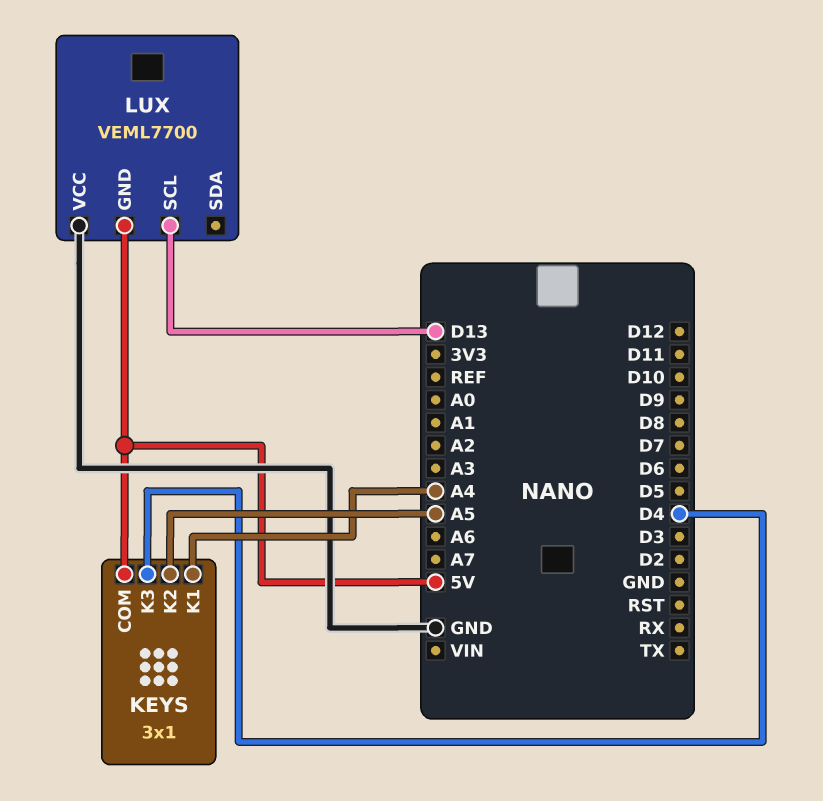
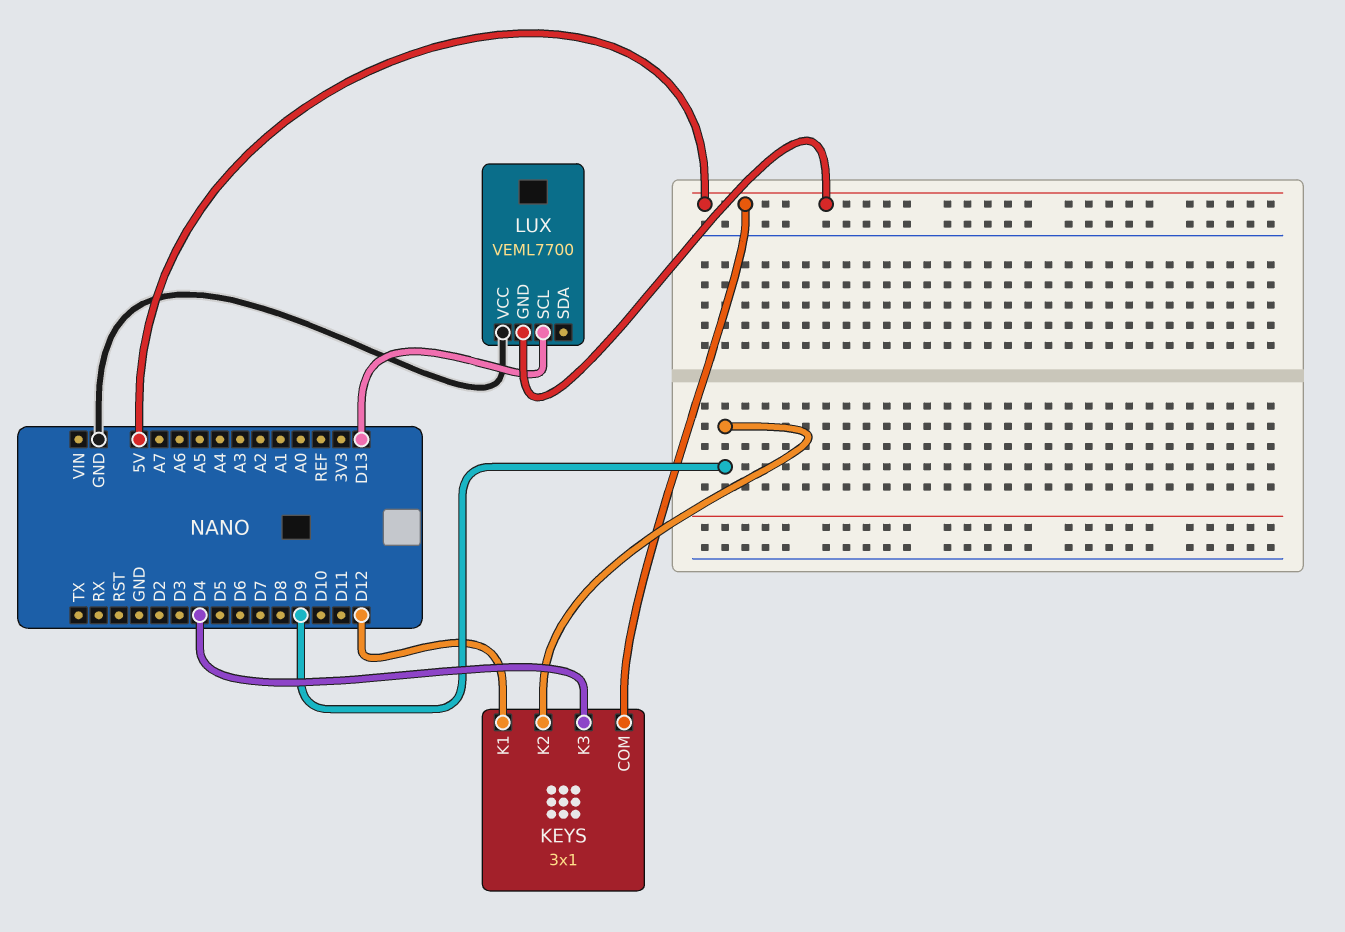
KEYS pin K1: A4 -> D12
KEYS pin K2: A5 -> D9

